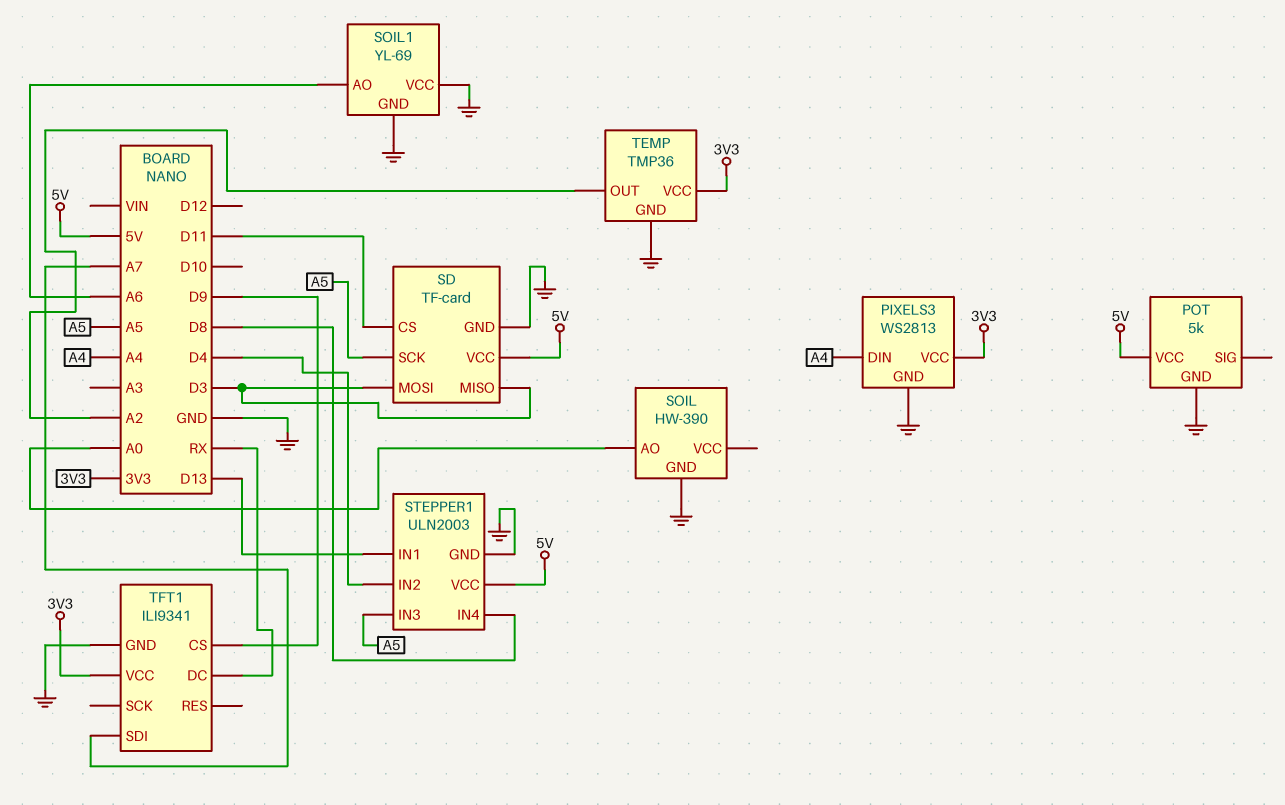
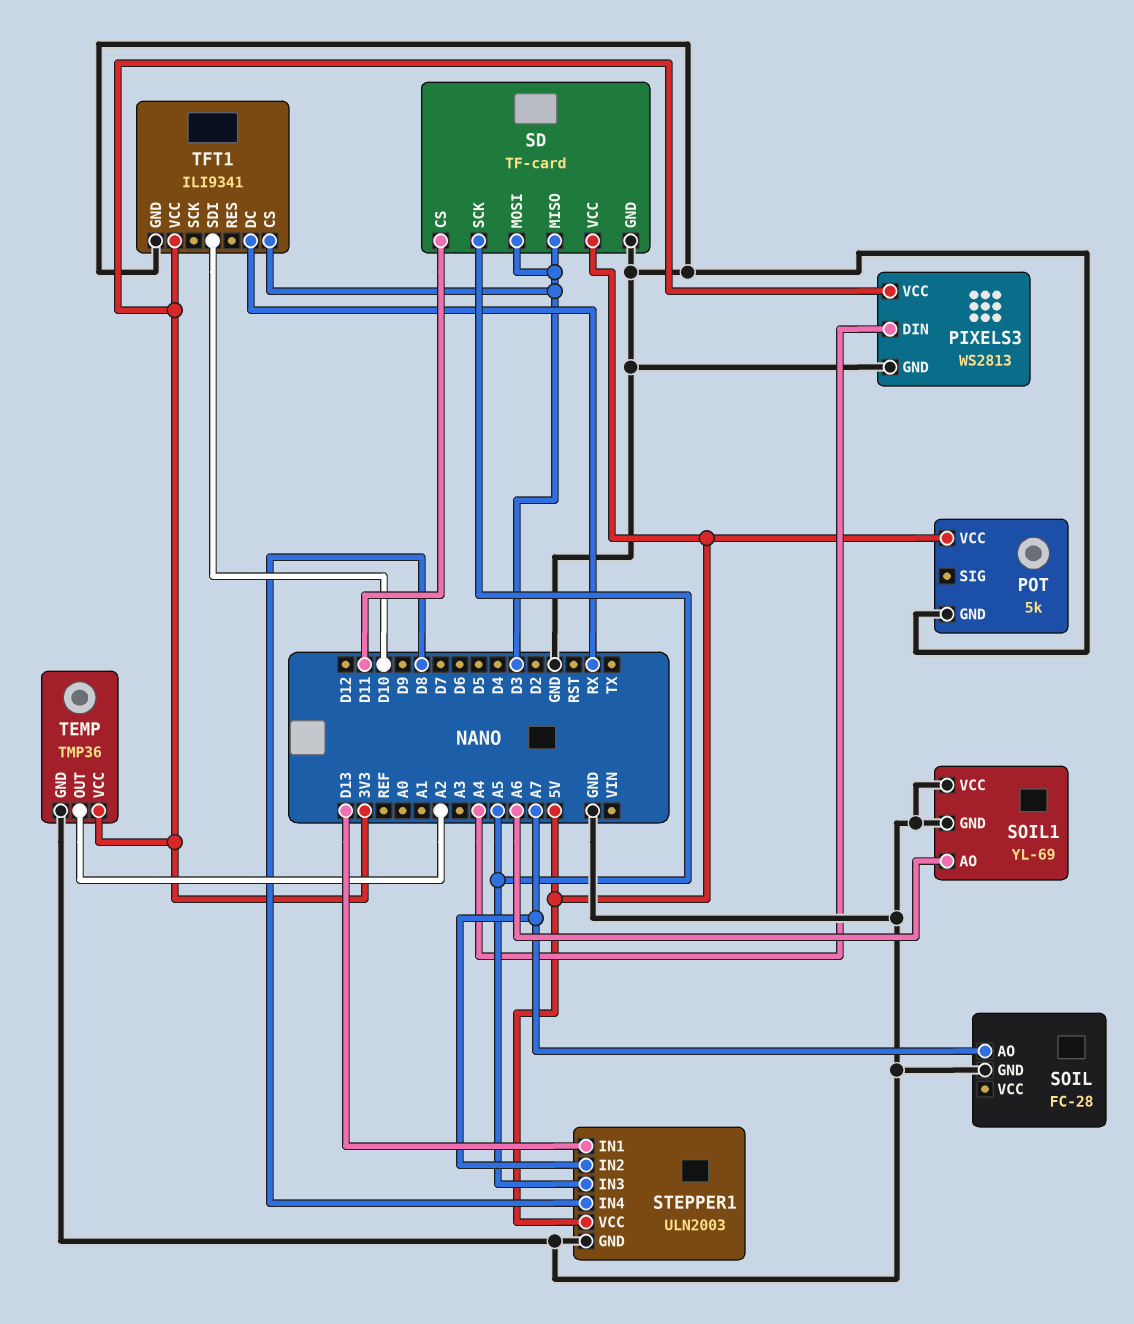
SOIL: HW-390 -> FC-28
SOIL pin AO: A0 -> A7
STEPPER1 pin IN2: D4 -> A7
TFT1 pin CS: D9 -> D3
TFT1 pin SDI: A7 -> D10

